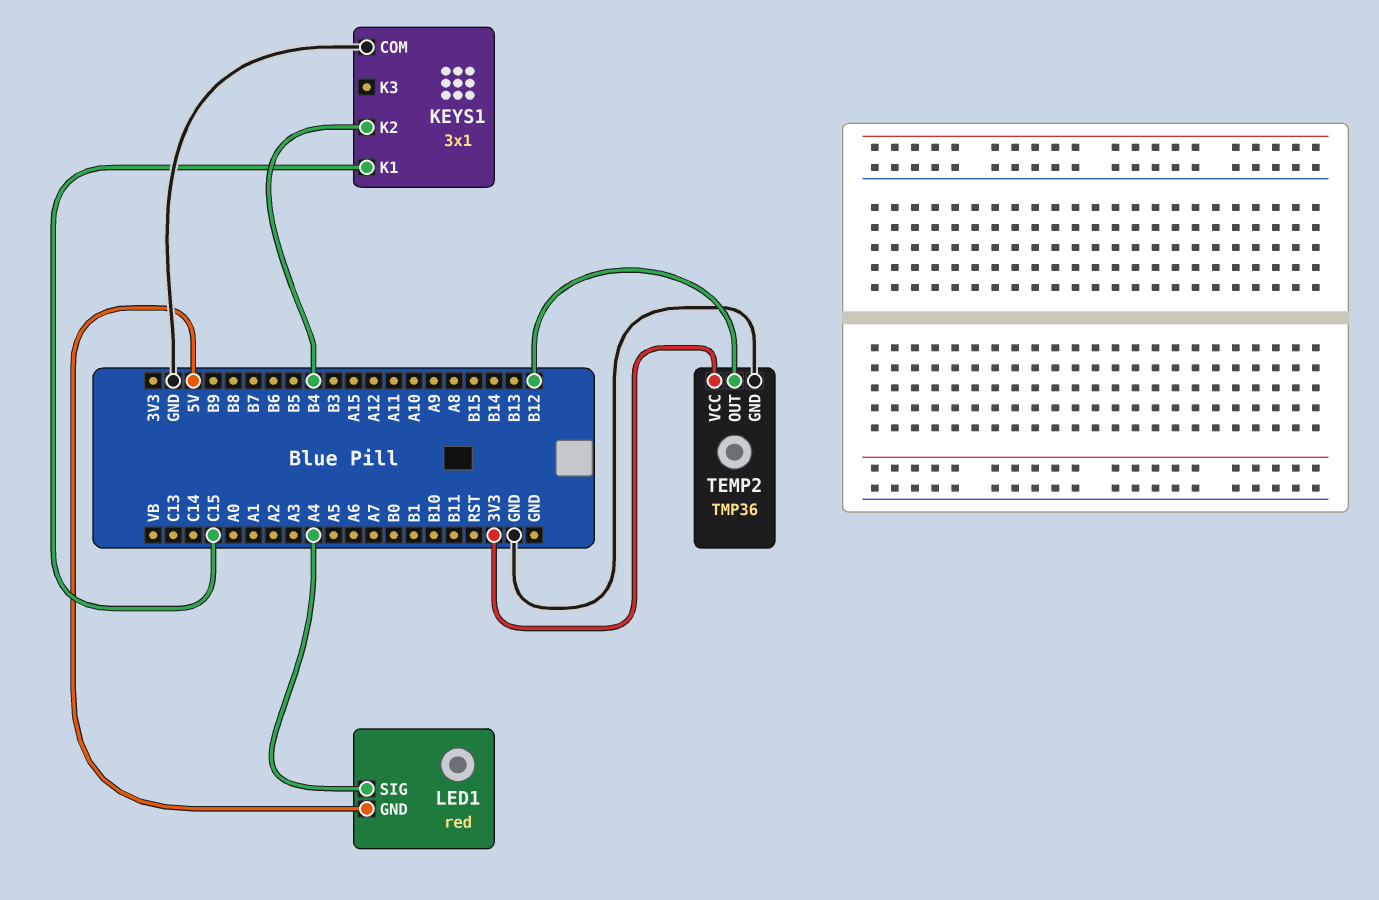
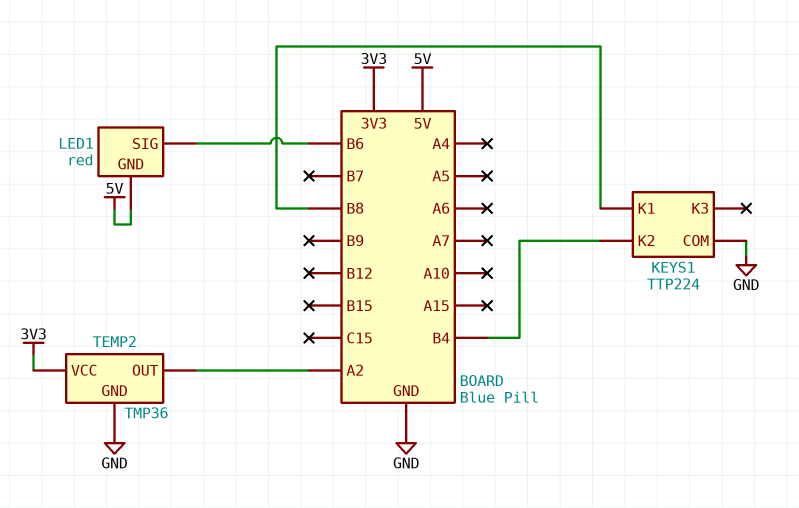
KEYS1: 3x1 -> TTP224
KEYS1 pin K1: C15 -> B8
LED1 pin SIG: A4 -> B6
TEMP2 pin OUT: B12 -> A2

